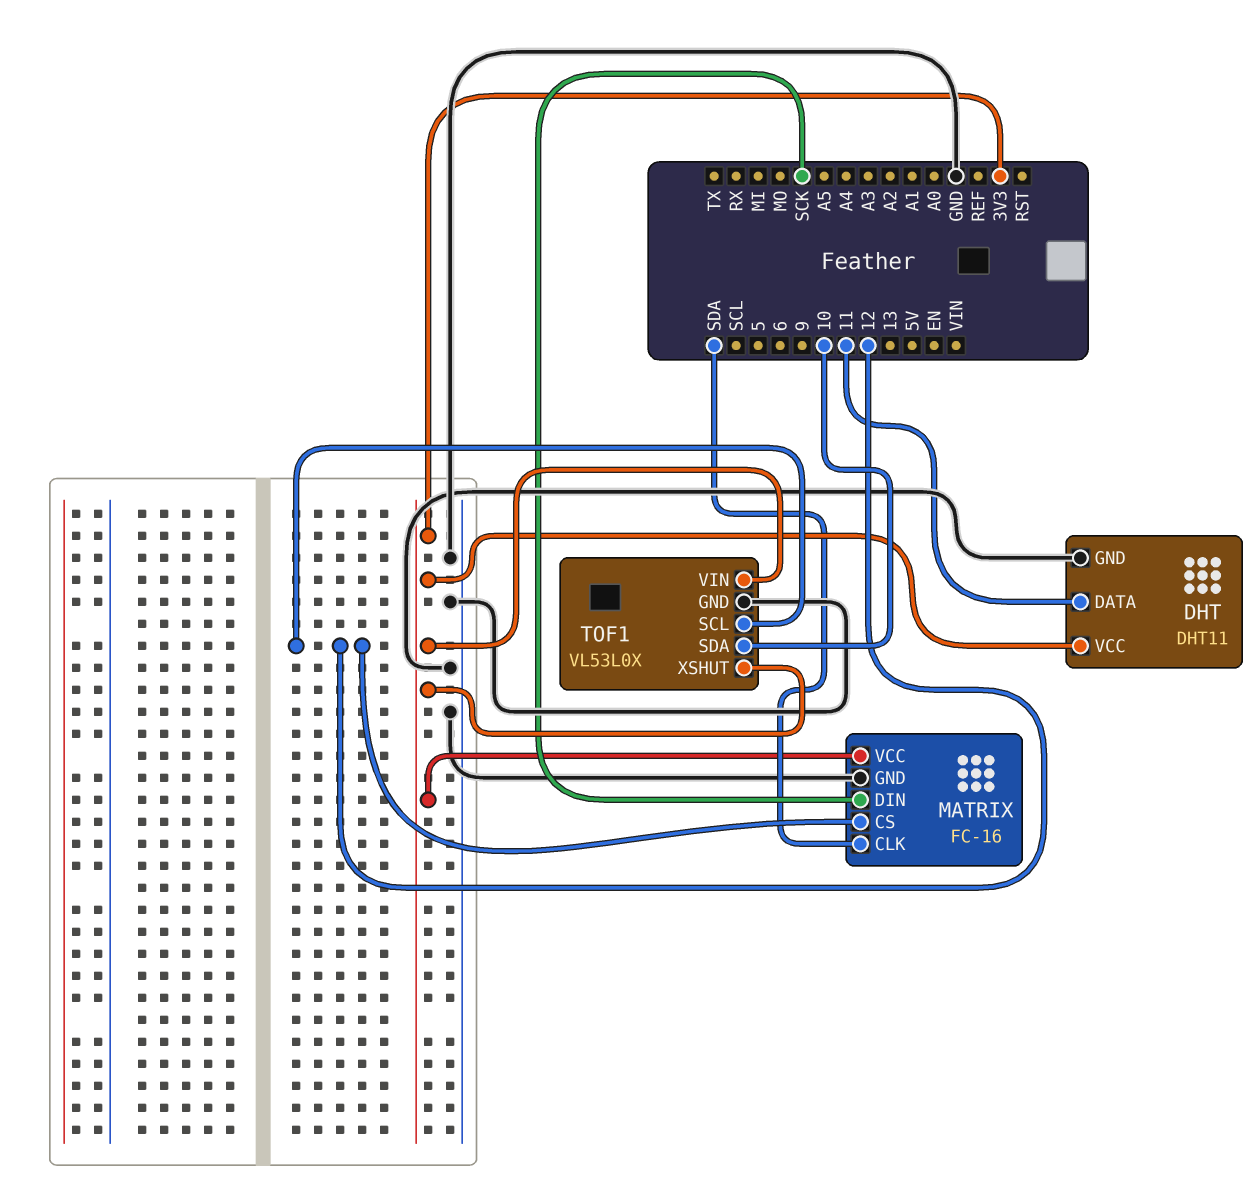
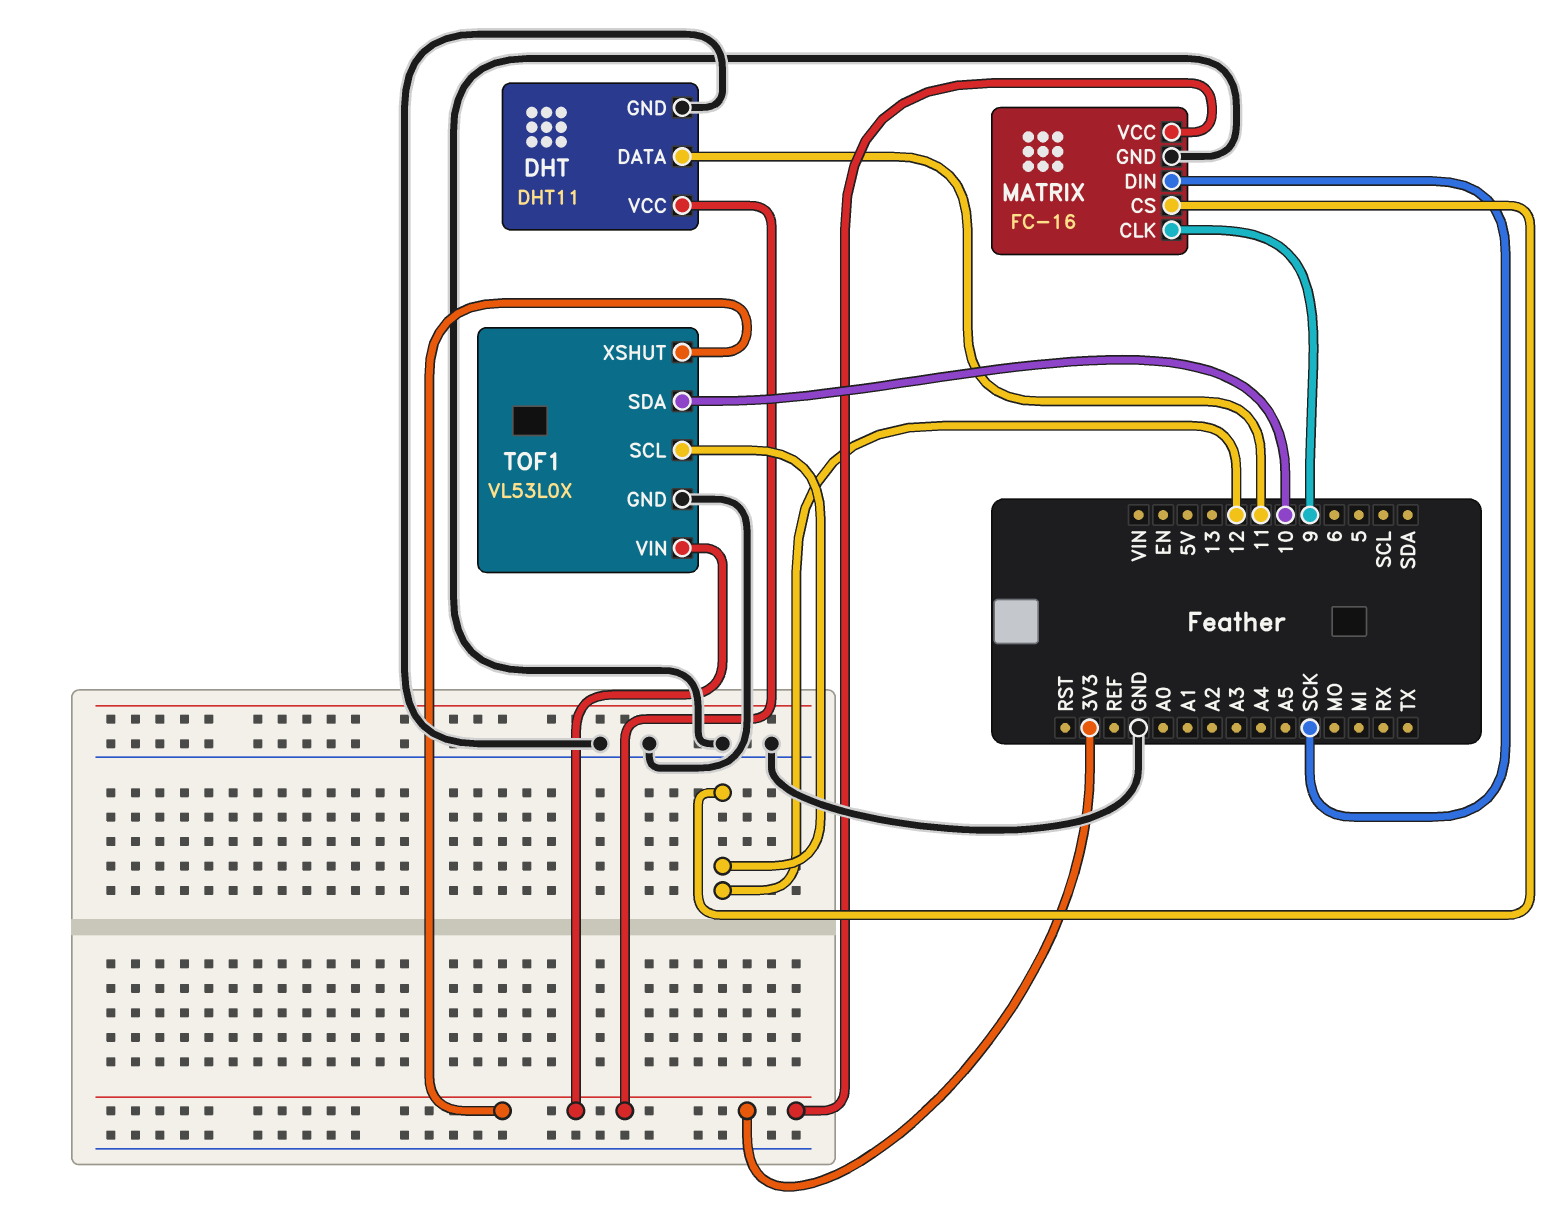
MATRIX pin CLK: SDA -> 9

